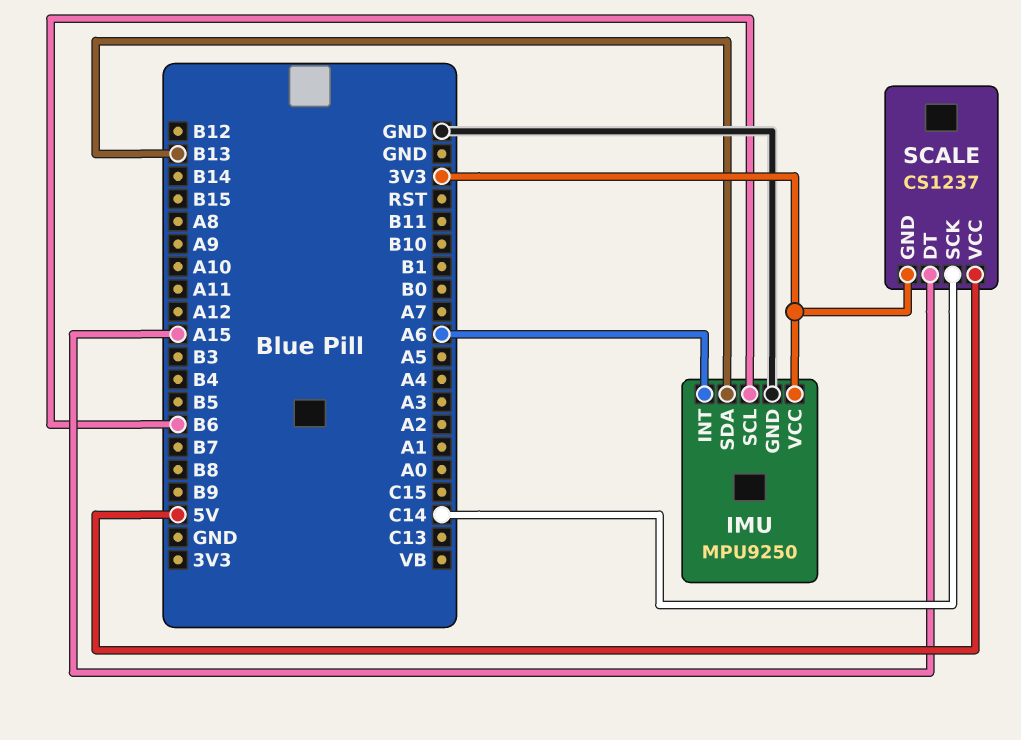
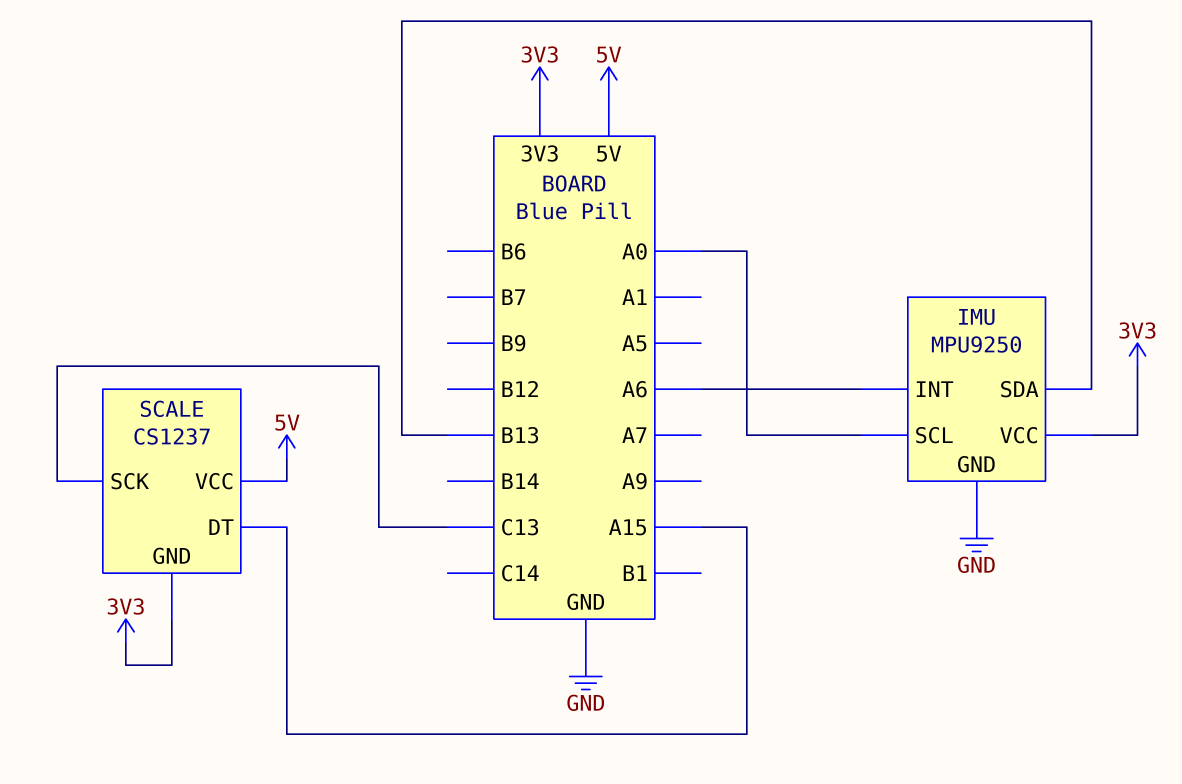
IMU pin SCL: B6 -> A0
SCALE pin SCK: C14 -> C13

